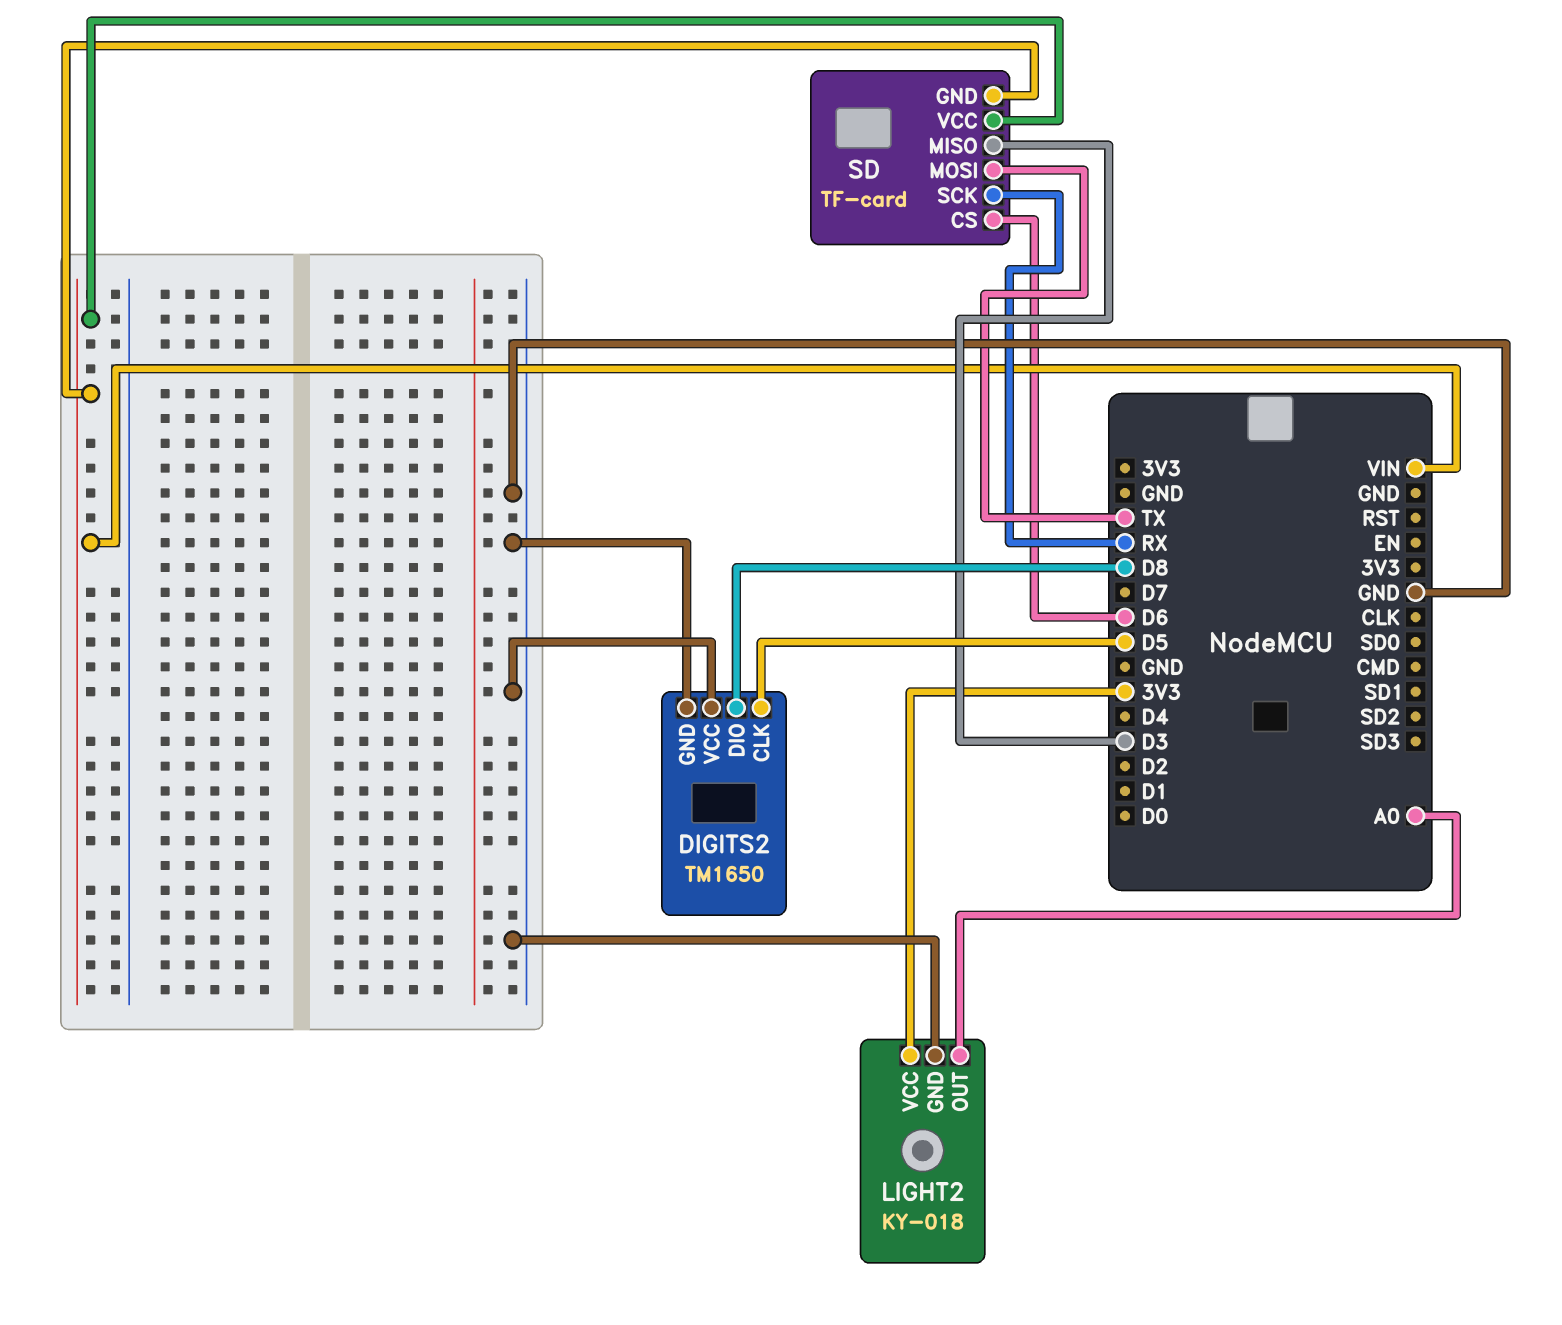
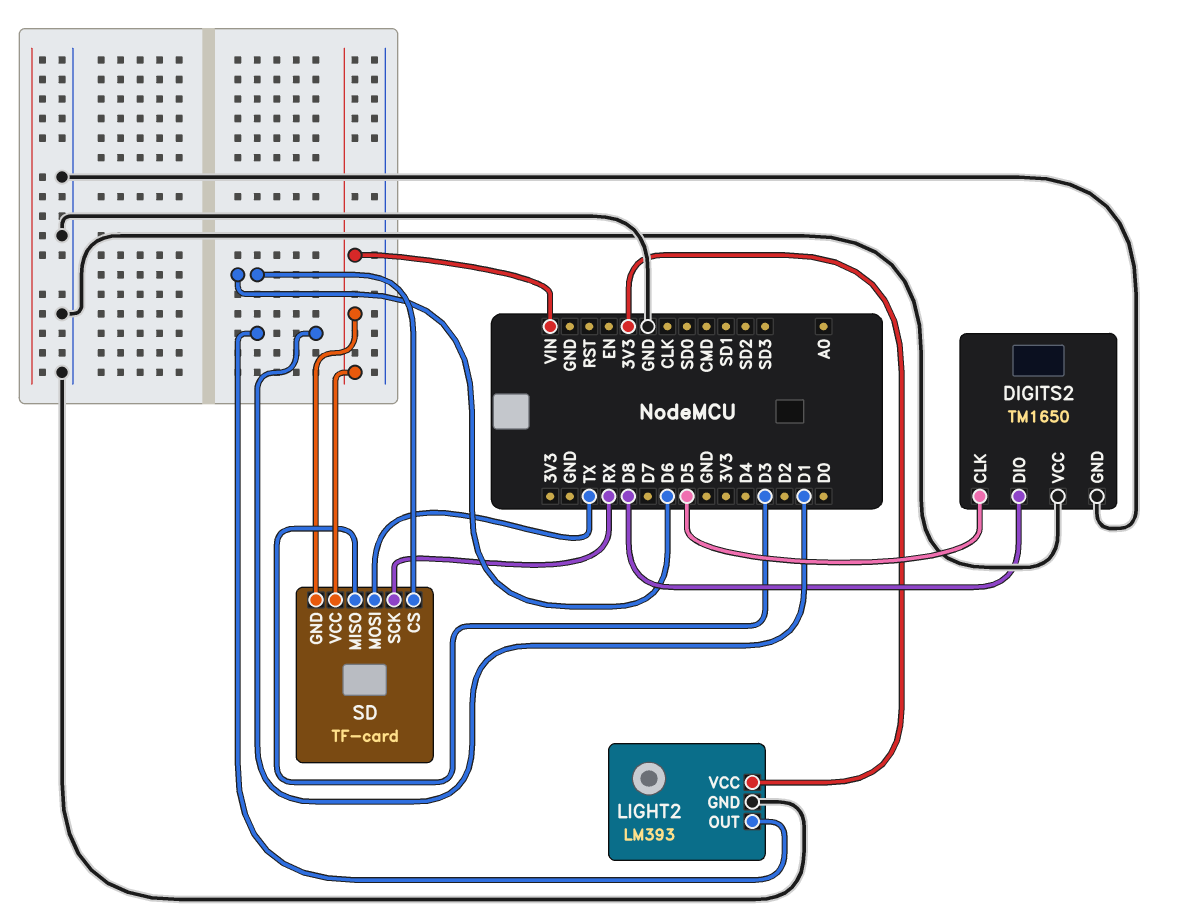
LIGHT2: KY-018 -> LM393
LIGHT2 pin OUT: A0 -> D1

